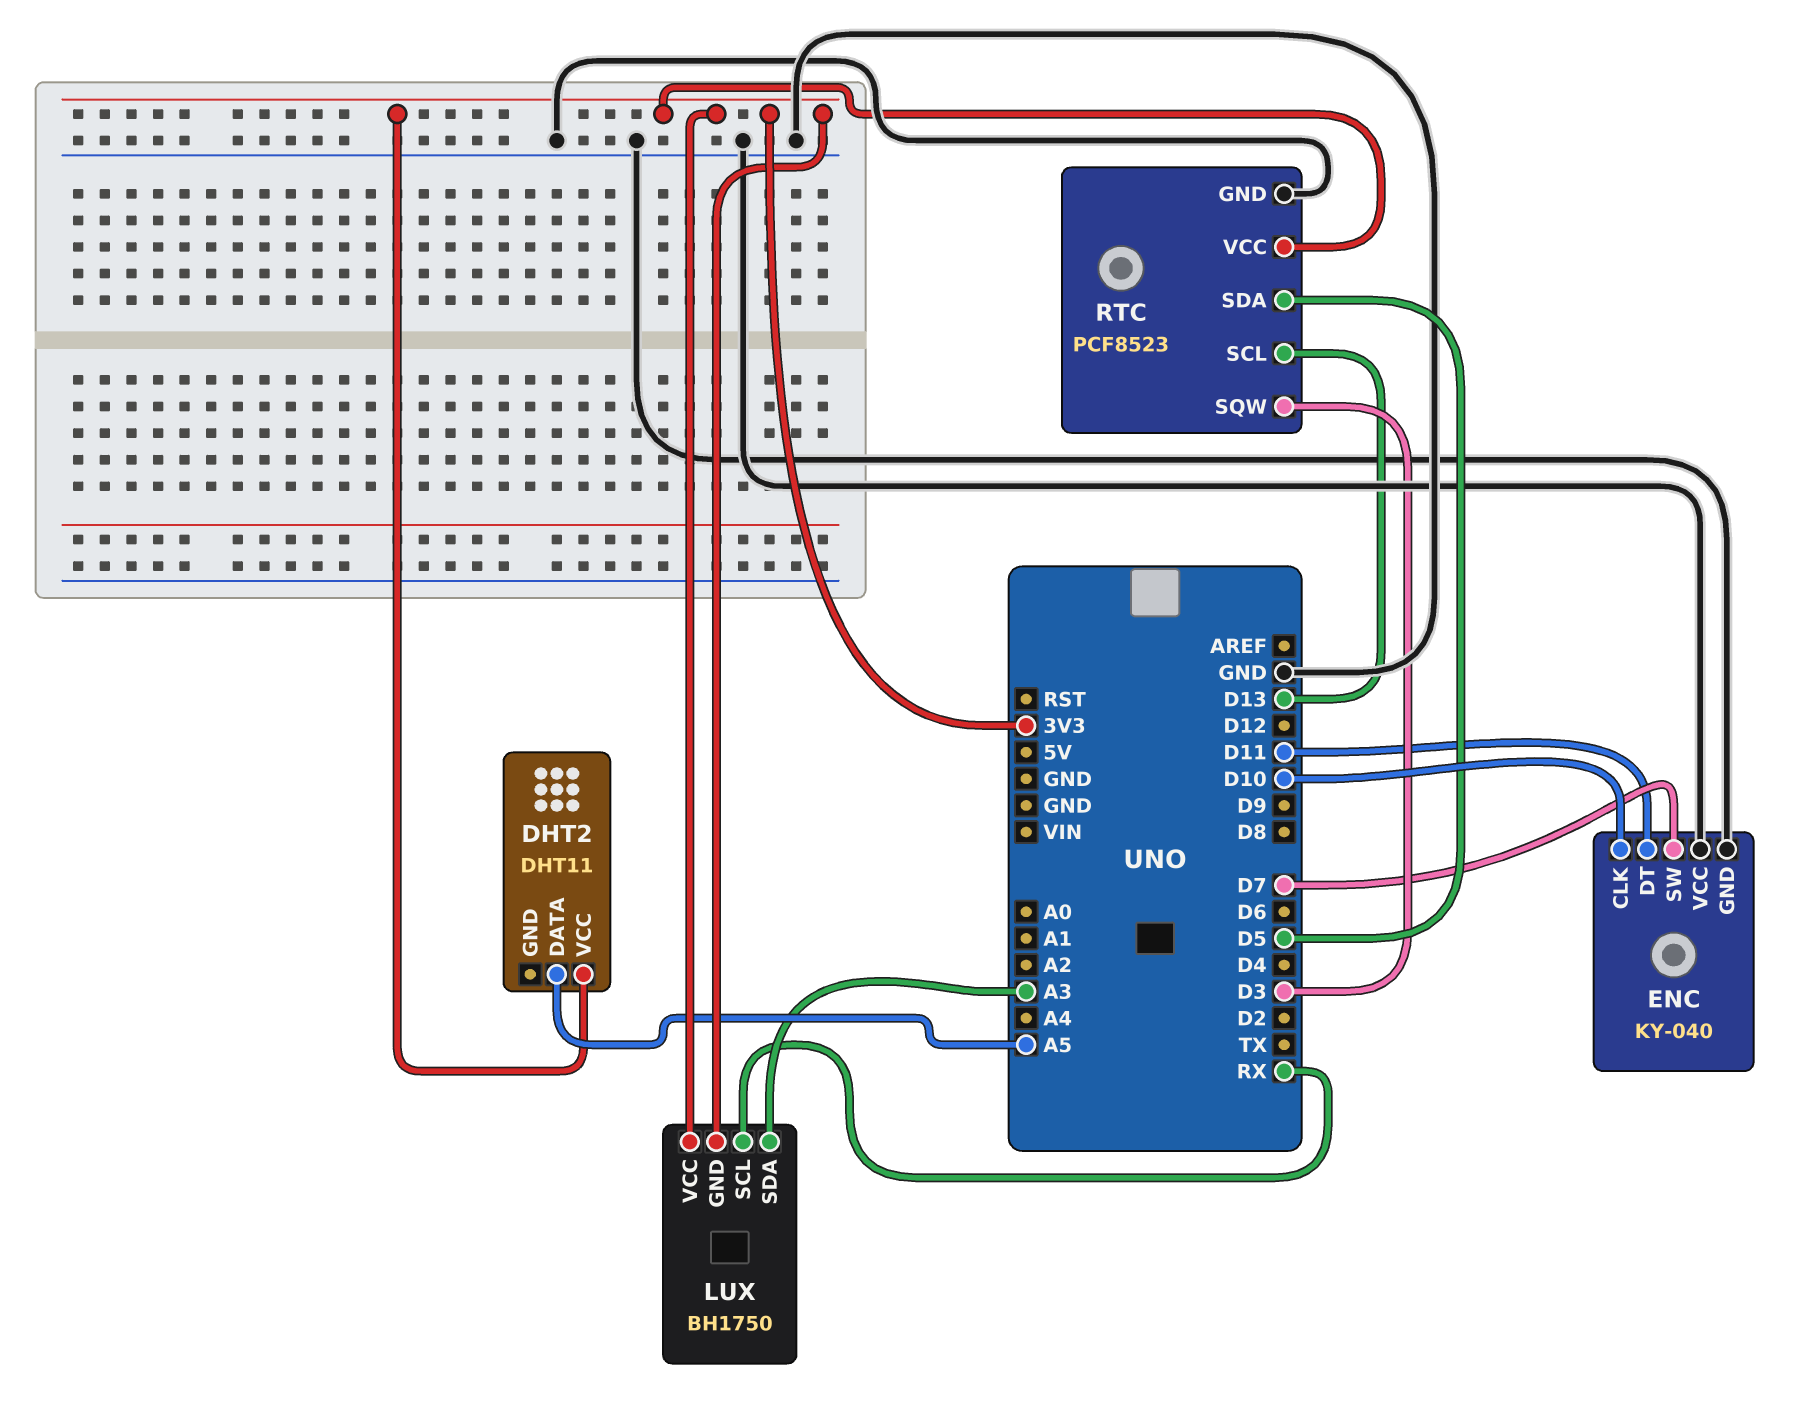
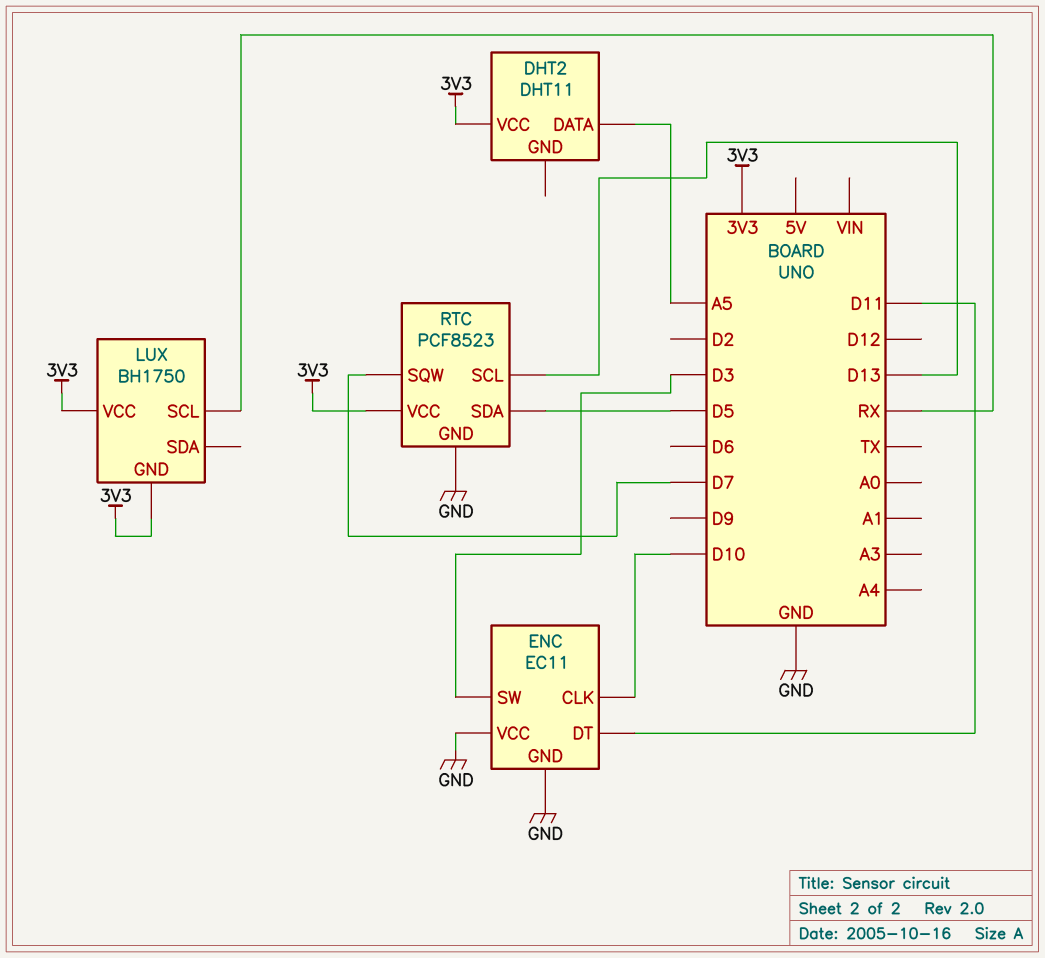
ENC: KY-040 -> EC11
ENC pin SW: D7 -> D3
LUX pin SDA: A3 -> none
RTC pin SQW: D3 -> D7

